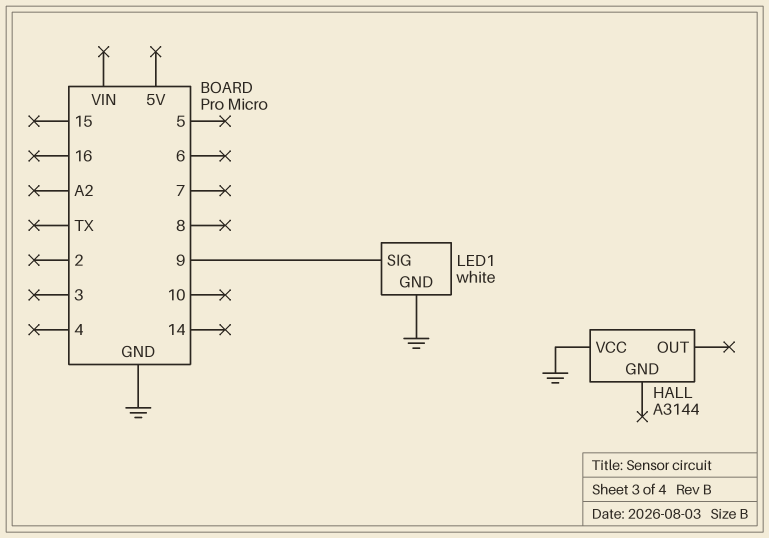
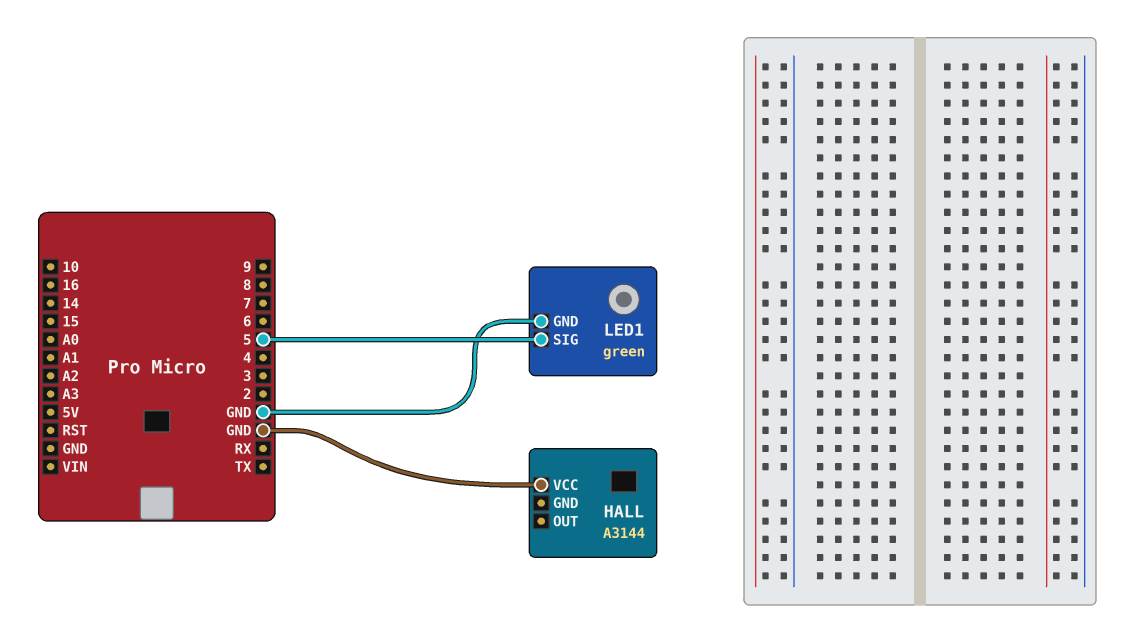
LED1: white -> green
LED1 pin SIG: 9 -> 5

